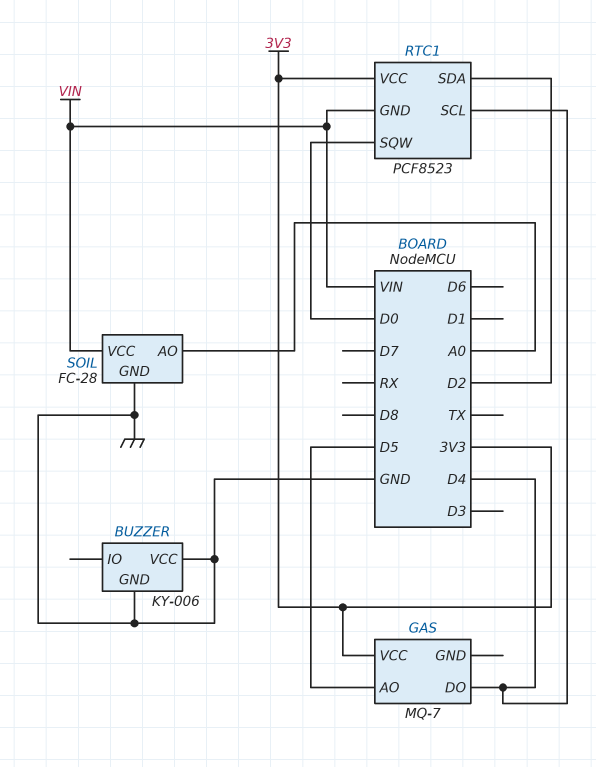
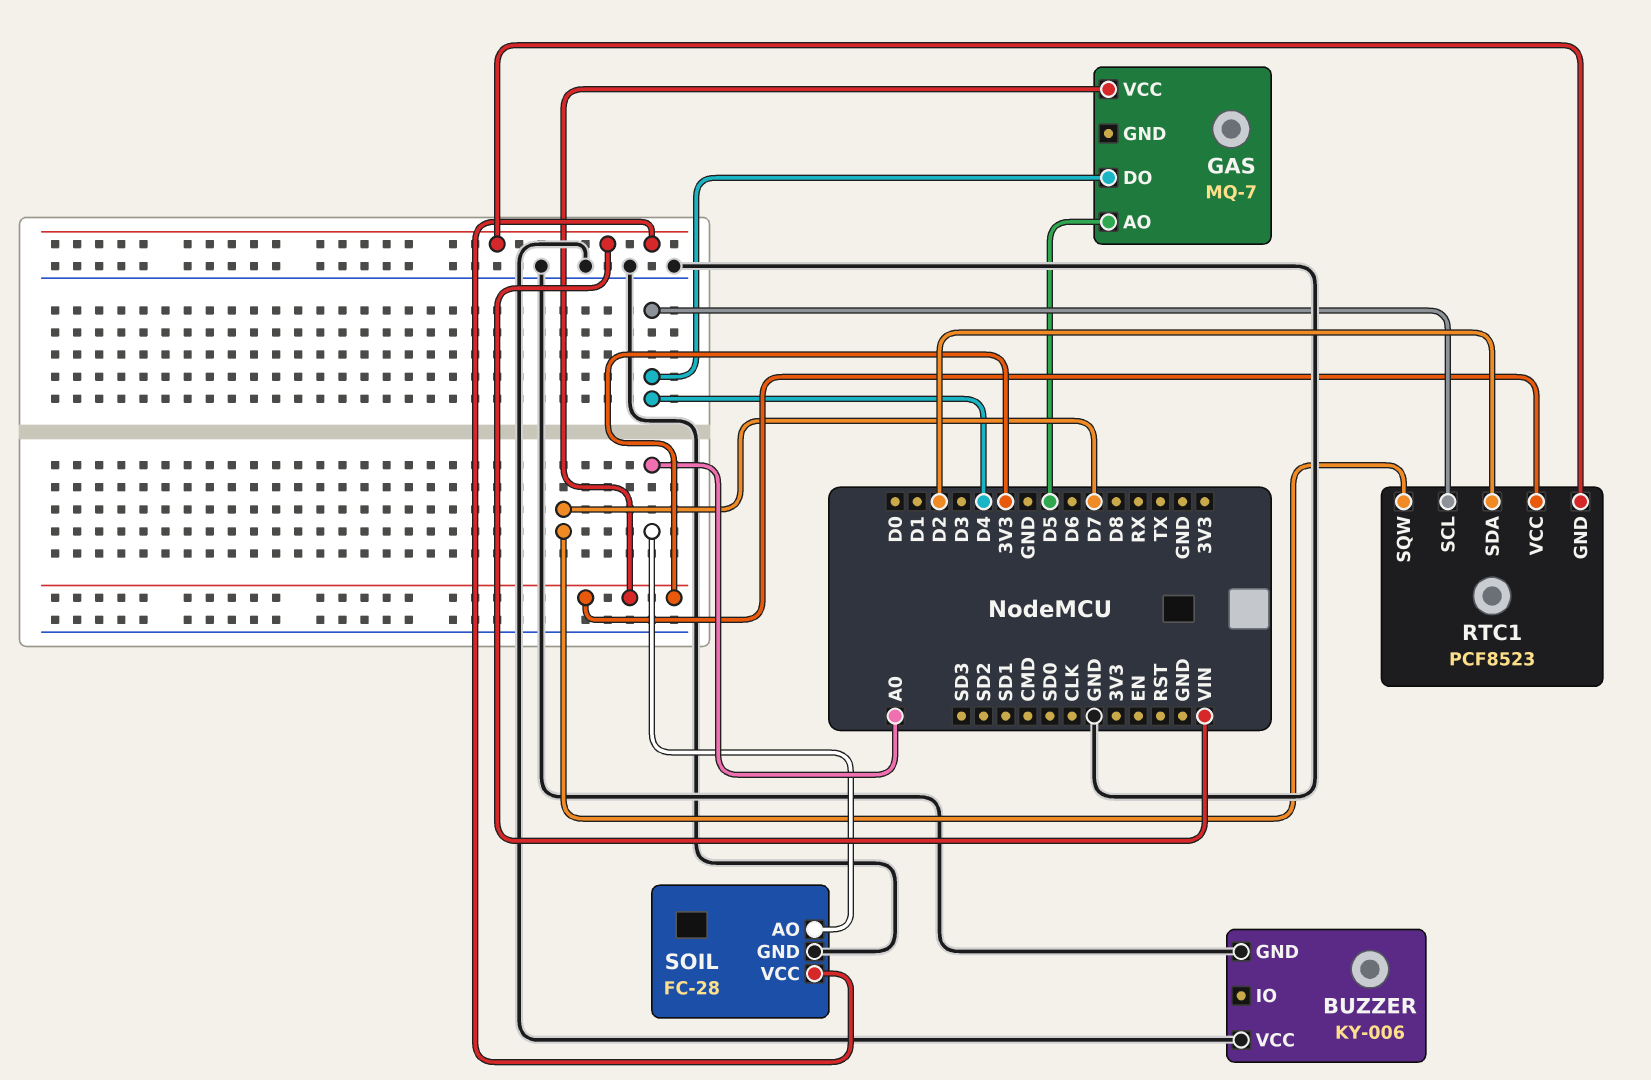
RTC1 pin SQW: D0 -> D7

